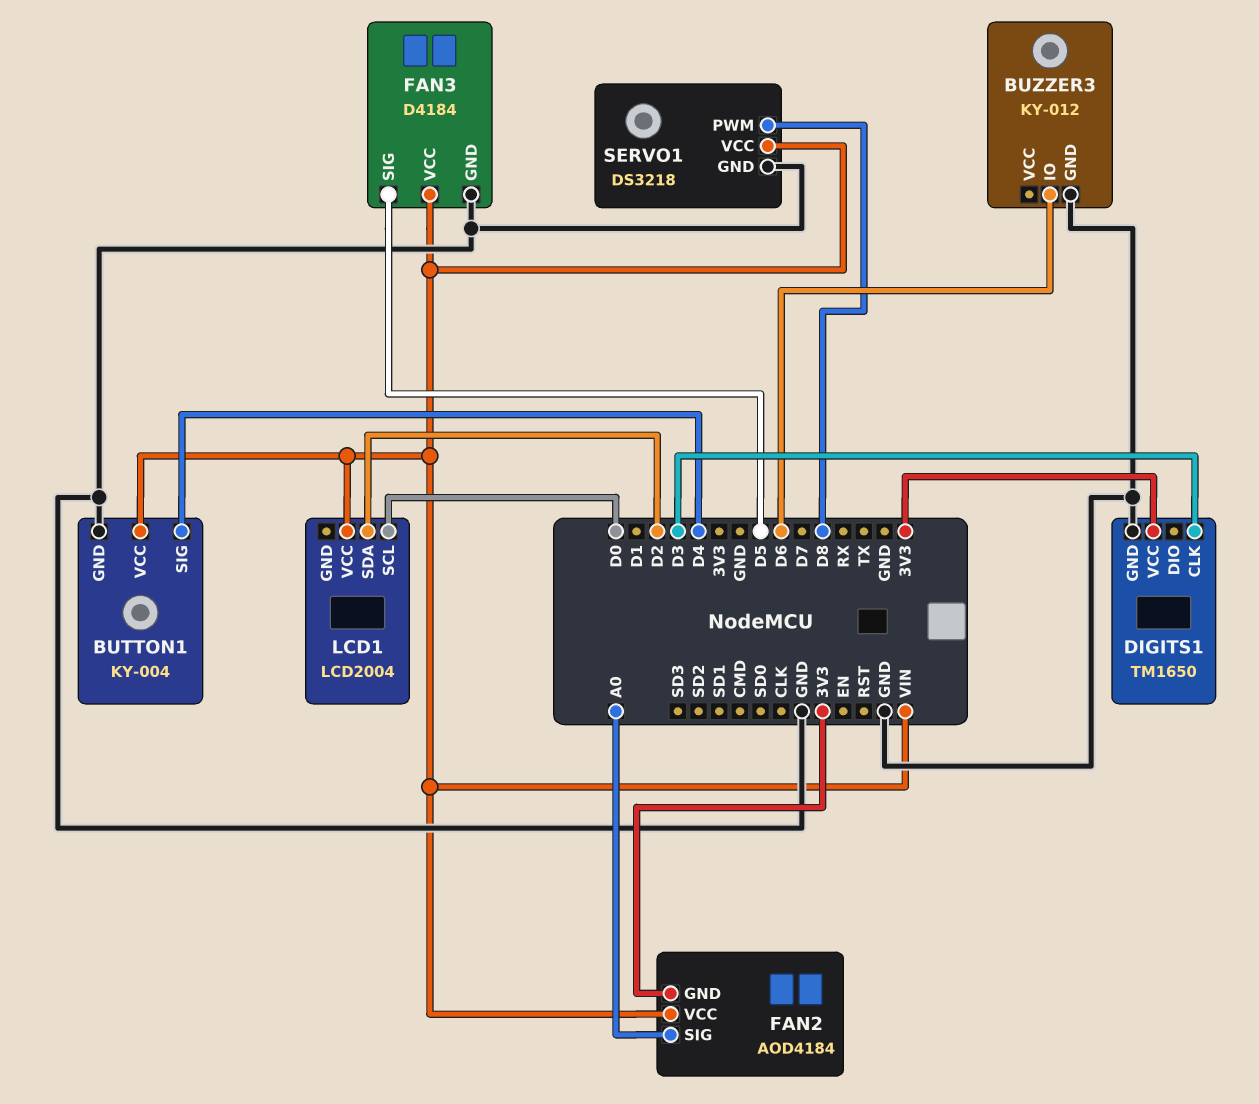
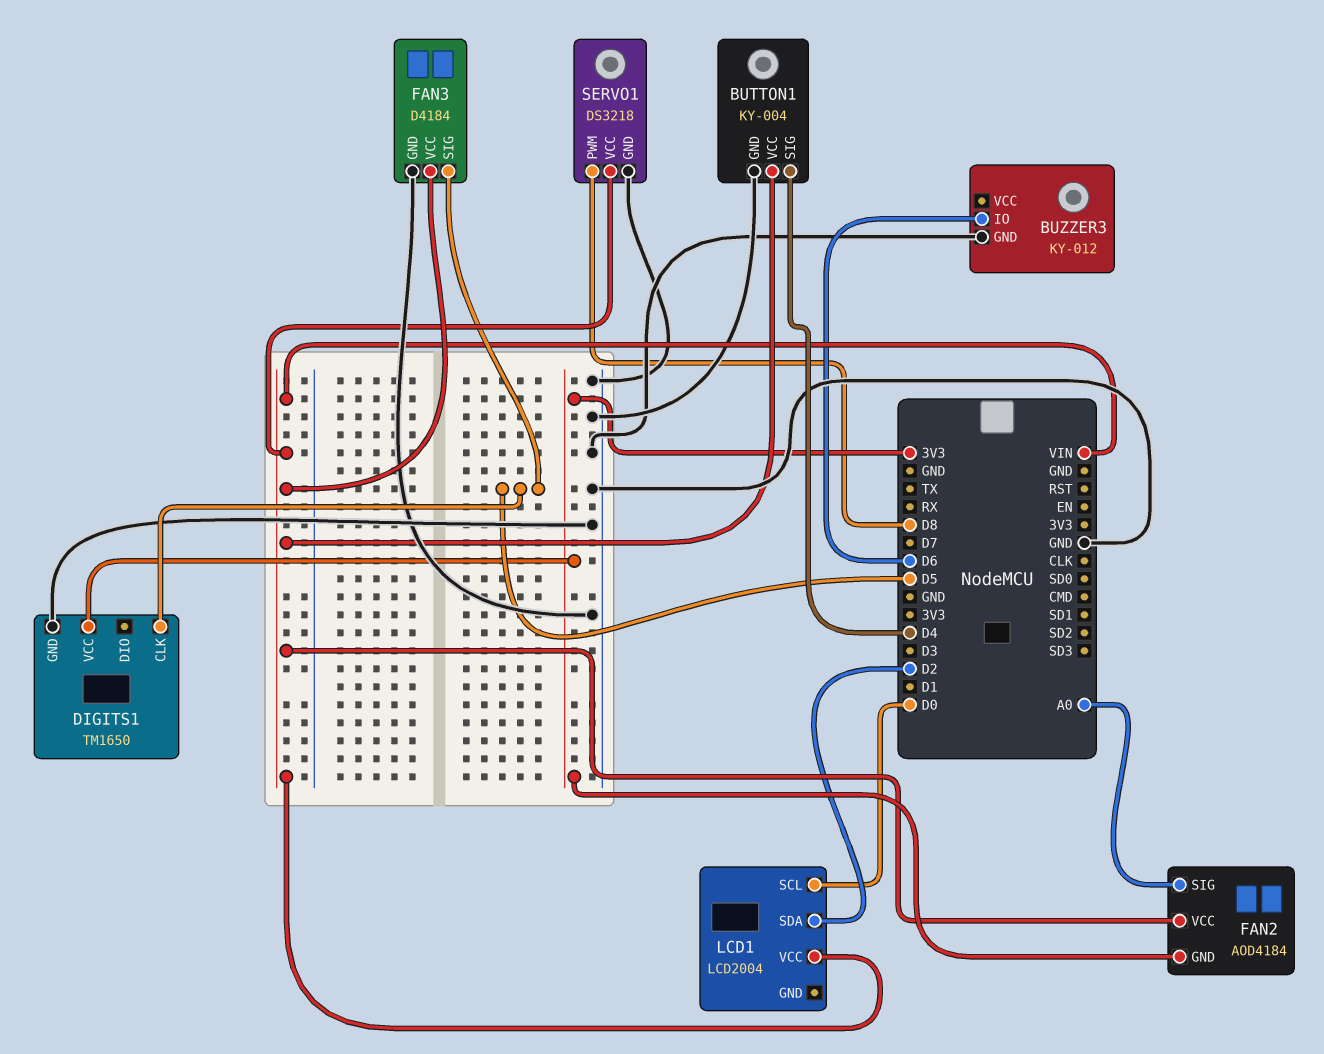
DIGITS1 pin CLK: D3 -> D5

